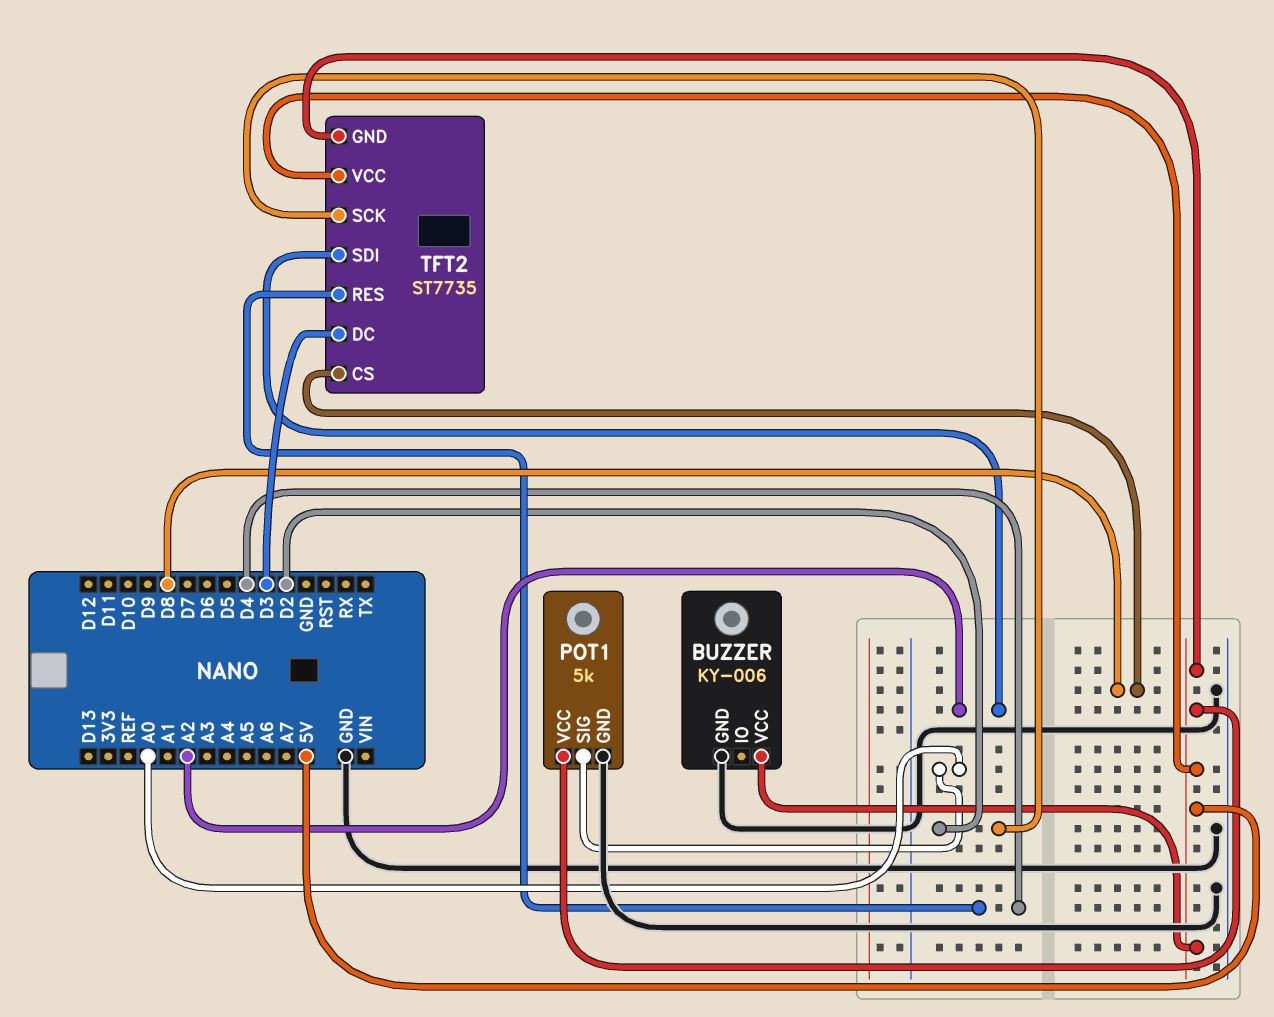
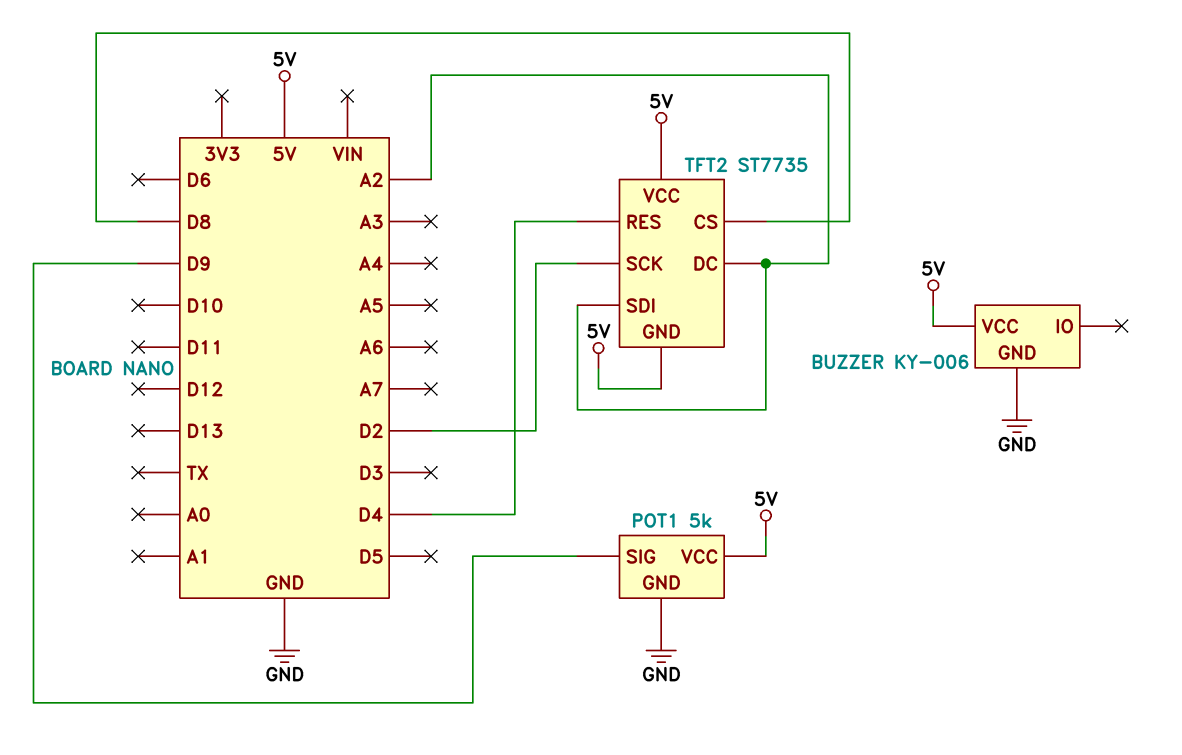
POT1 pin SIG: A0 -> D9
TFT2 pin DC: D3 -> A2

